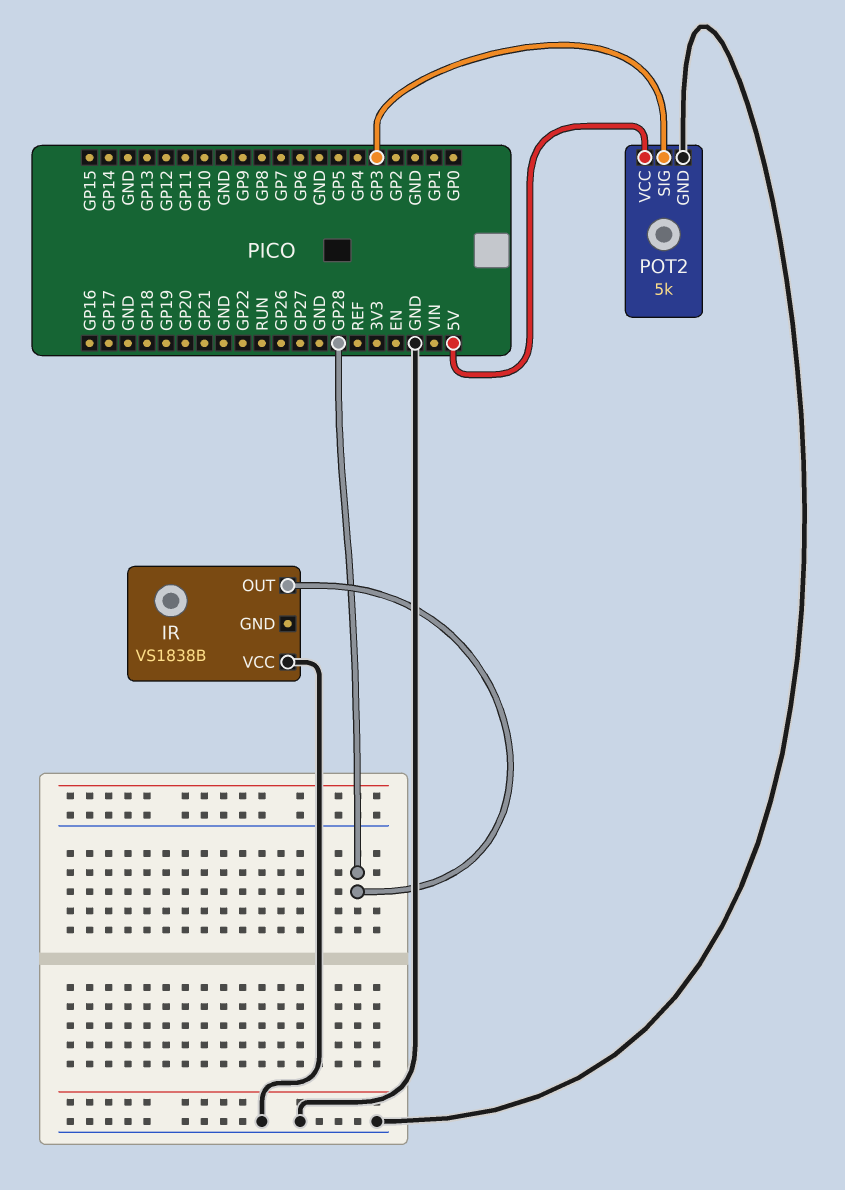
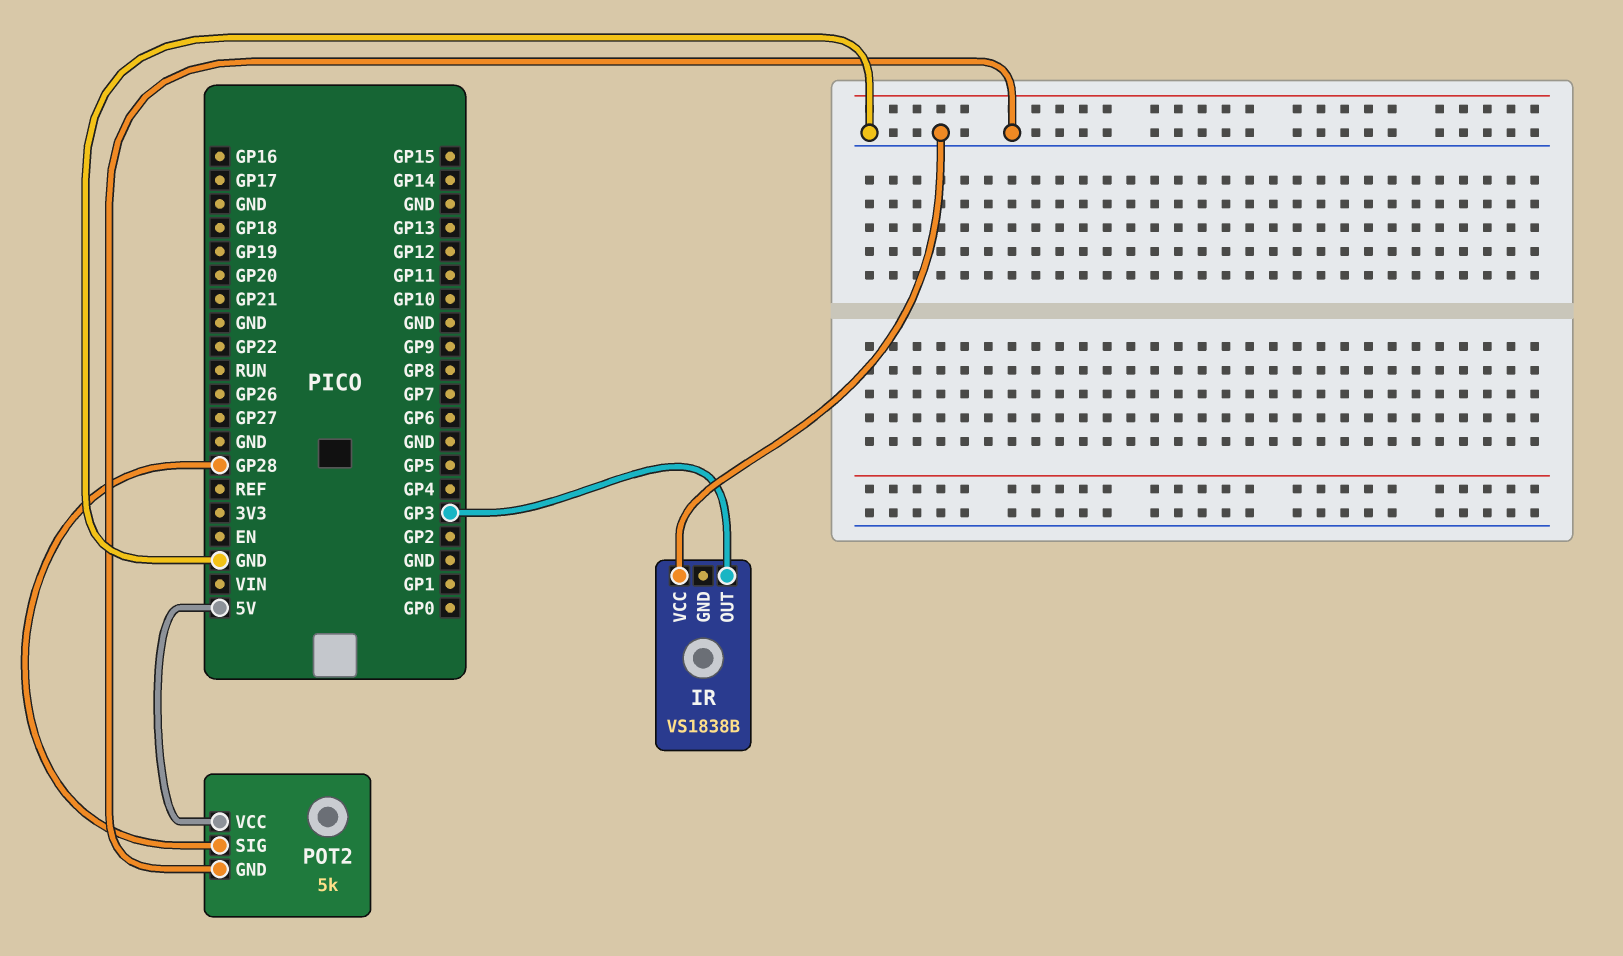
IR pin OUT: GP28 -> GP3
POT2 pin SIG: GP3 -> GP28

